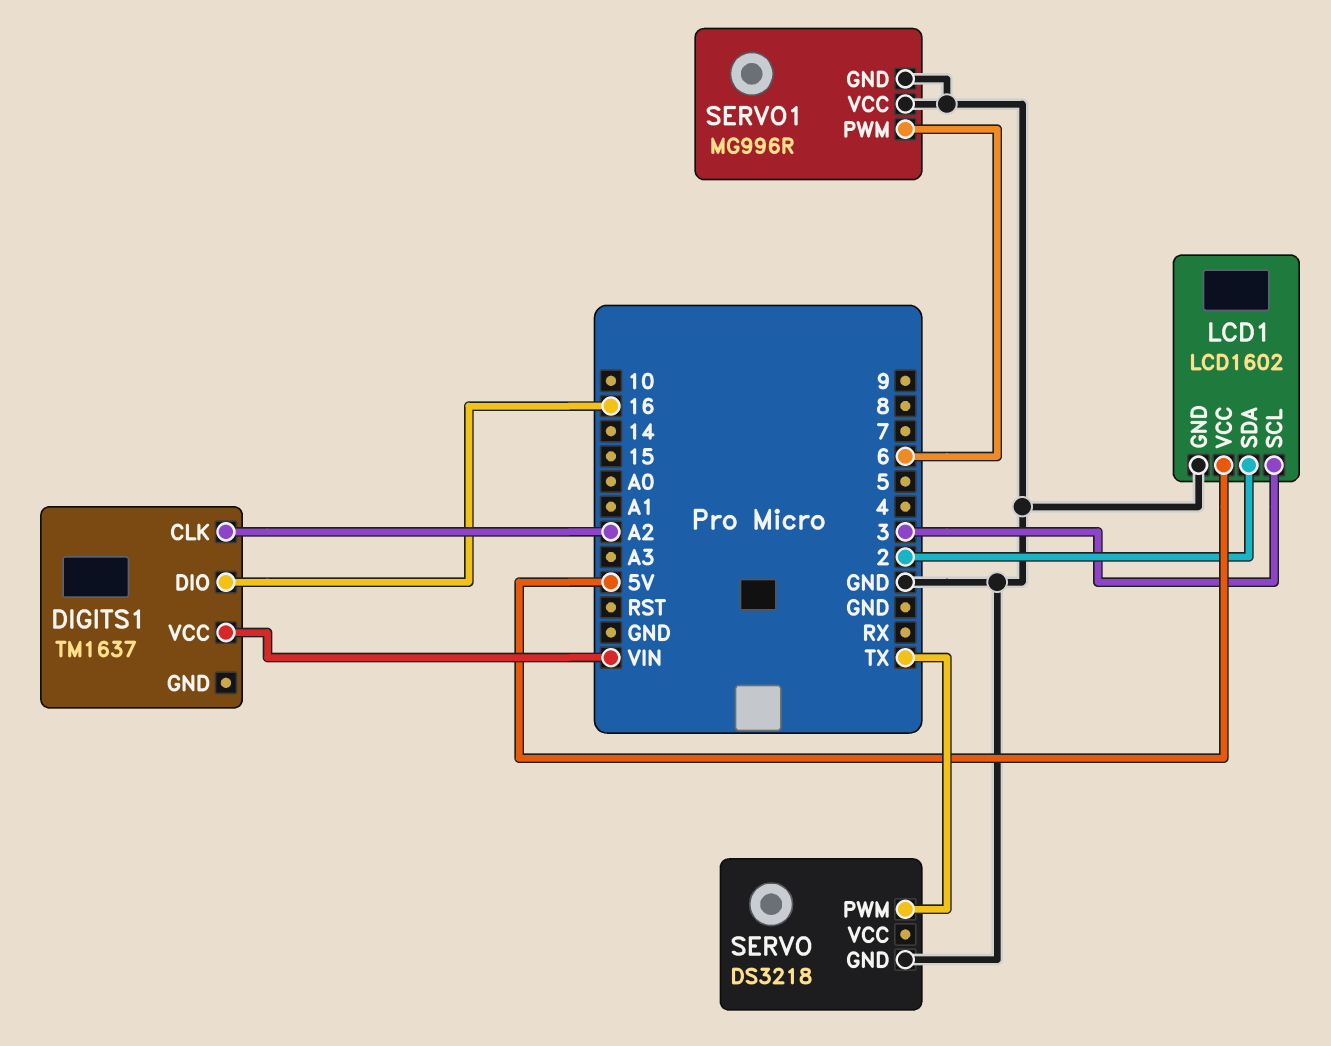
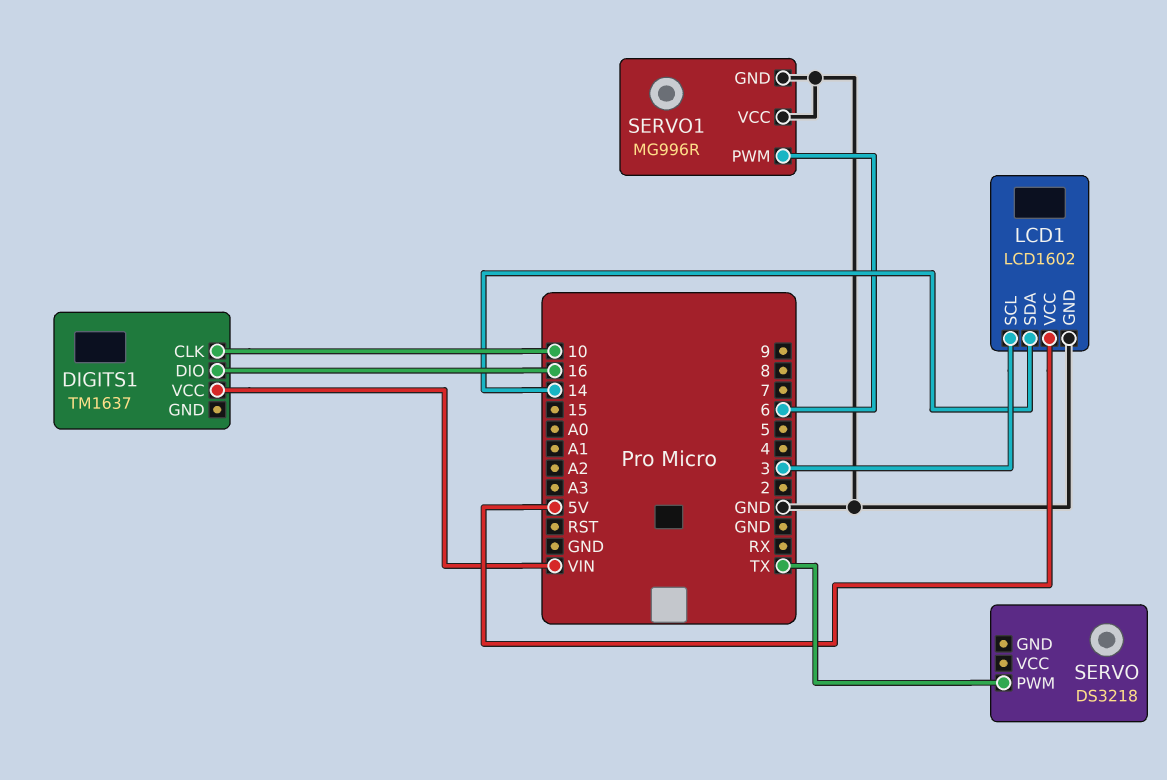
DIGITS1 pin CLK: A2 -> 10
LCD1 pin SDA: 2 -> 14
SERVO pin GND: GND -> none

